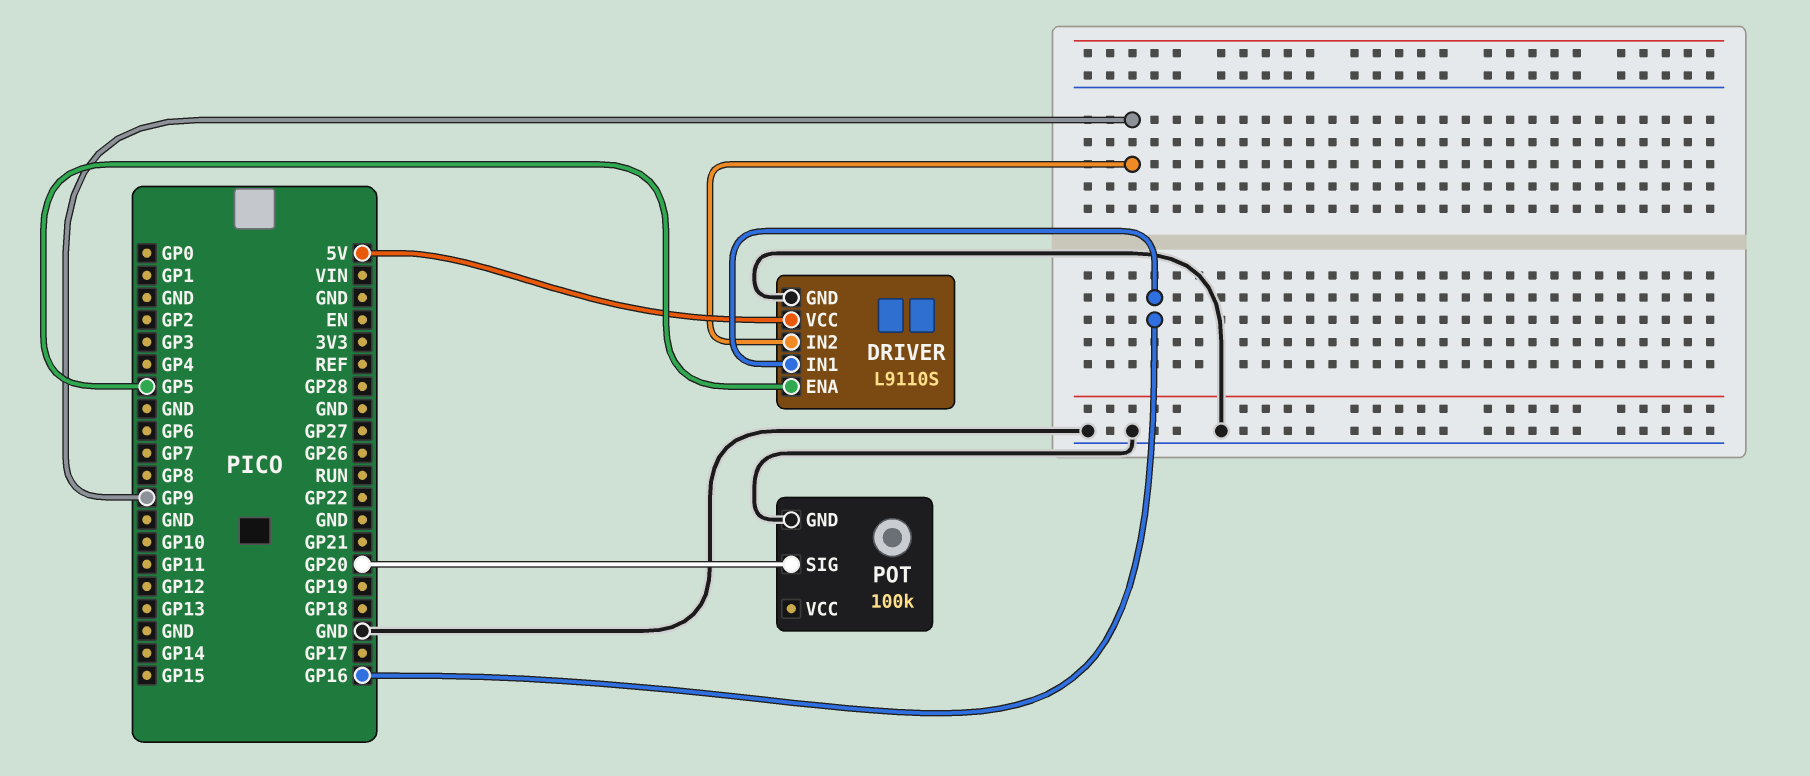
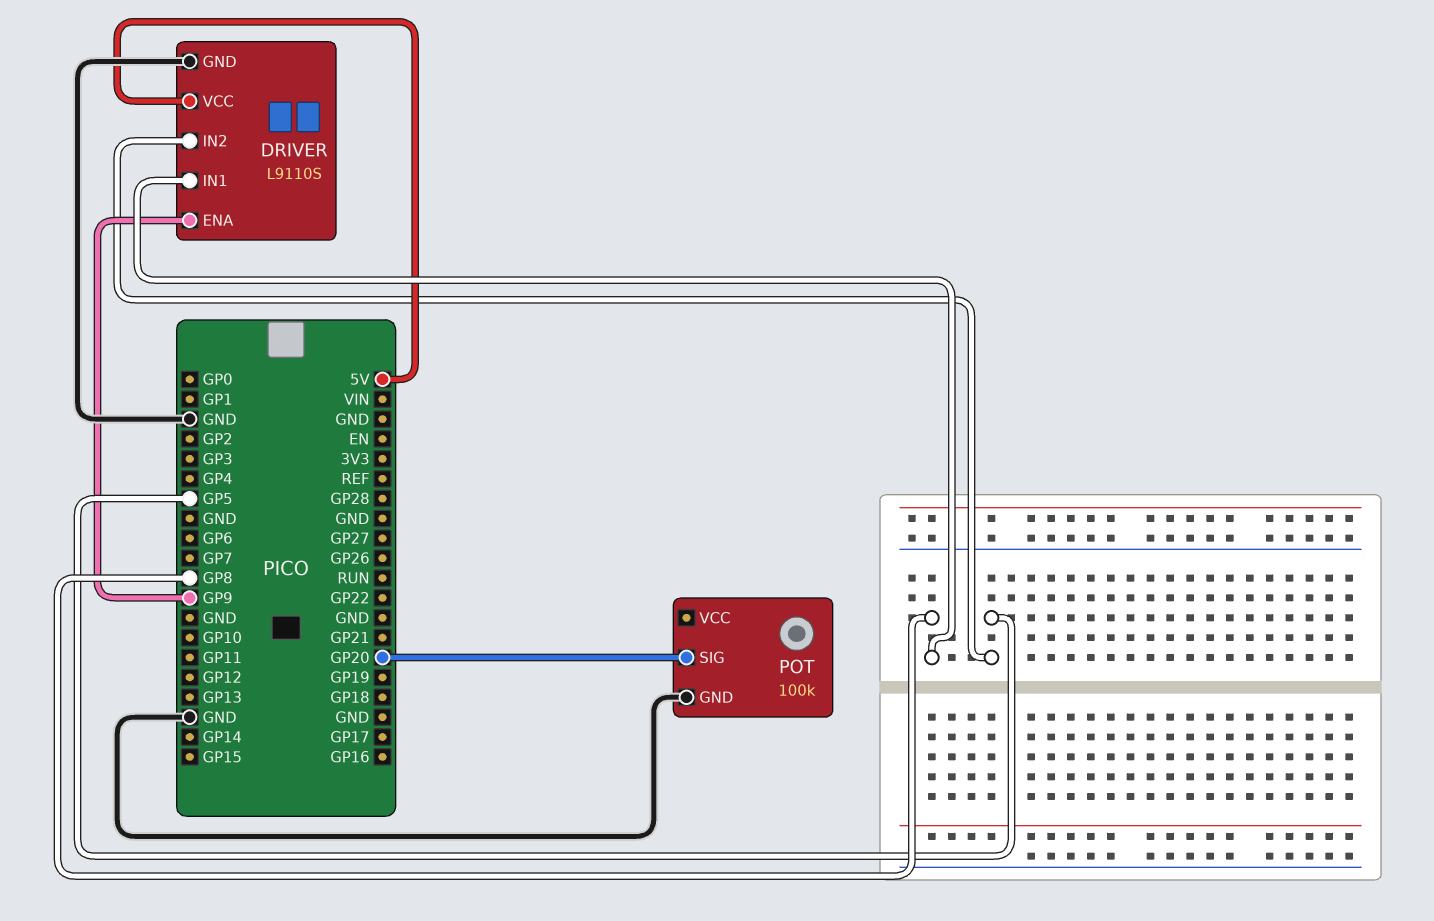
DRIVER pin ENA: GP5 -> GP9
DRIVER pin IN1: GP16 -> GP8
DRIVER pin IN2: GP9 -> GP5

